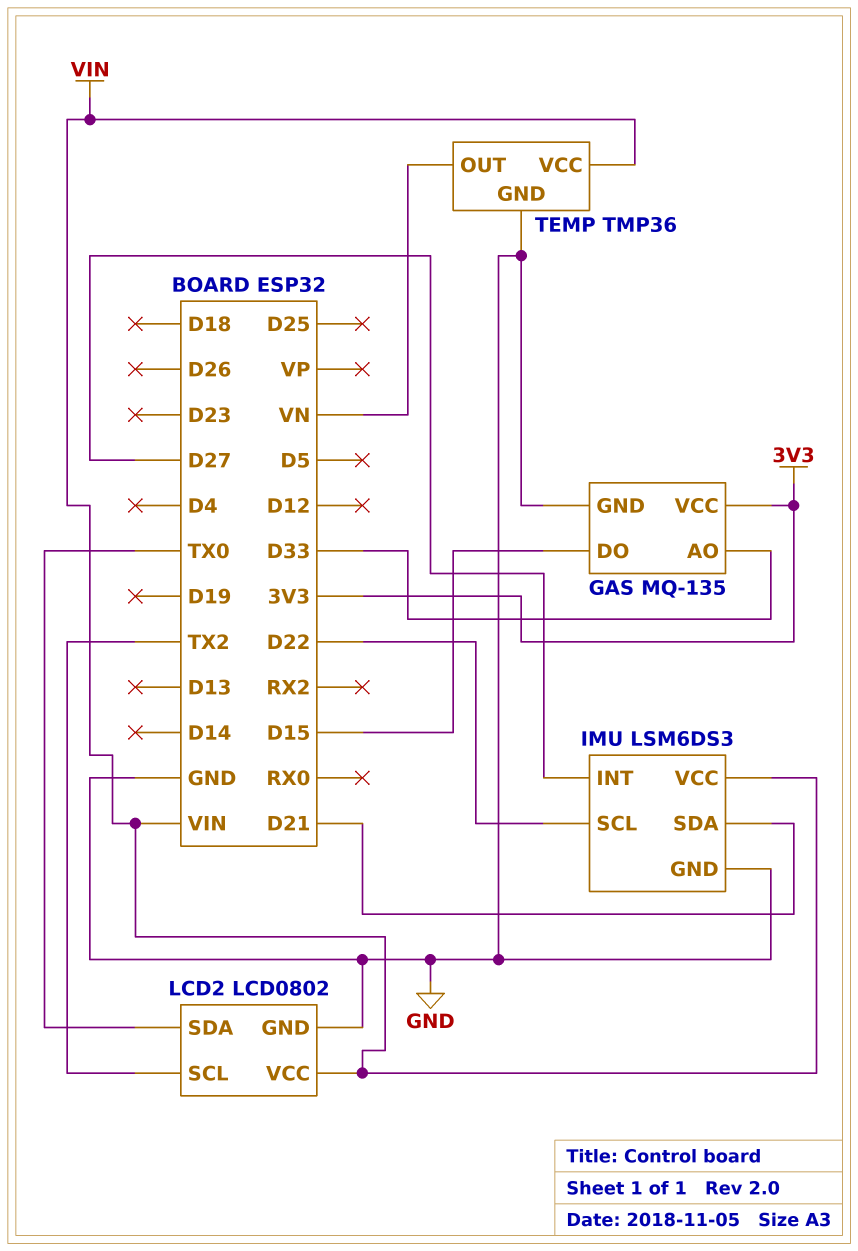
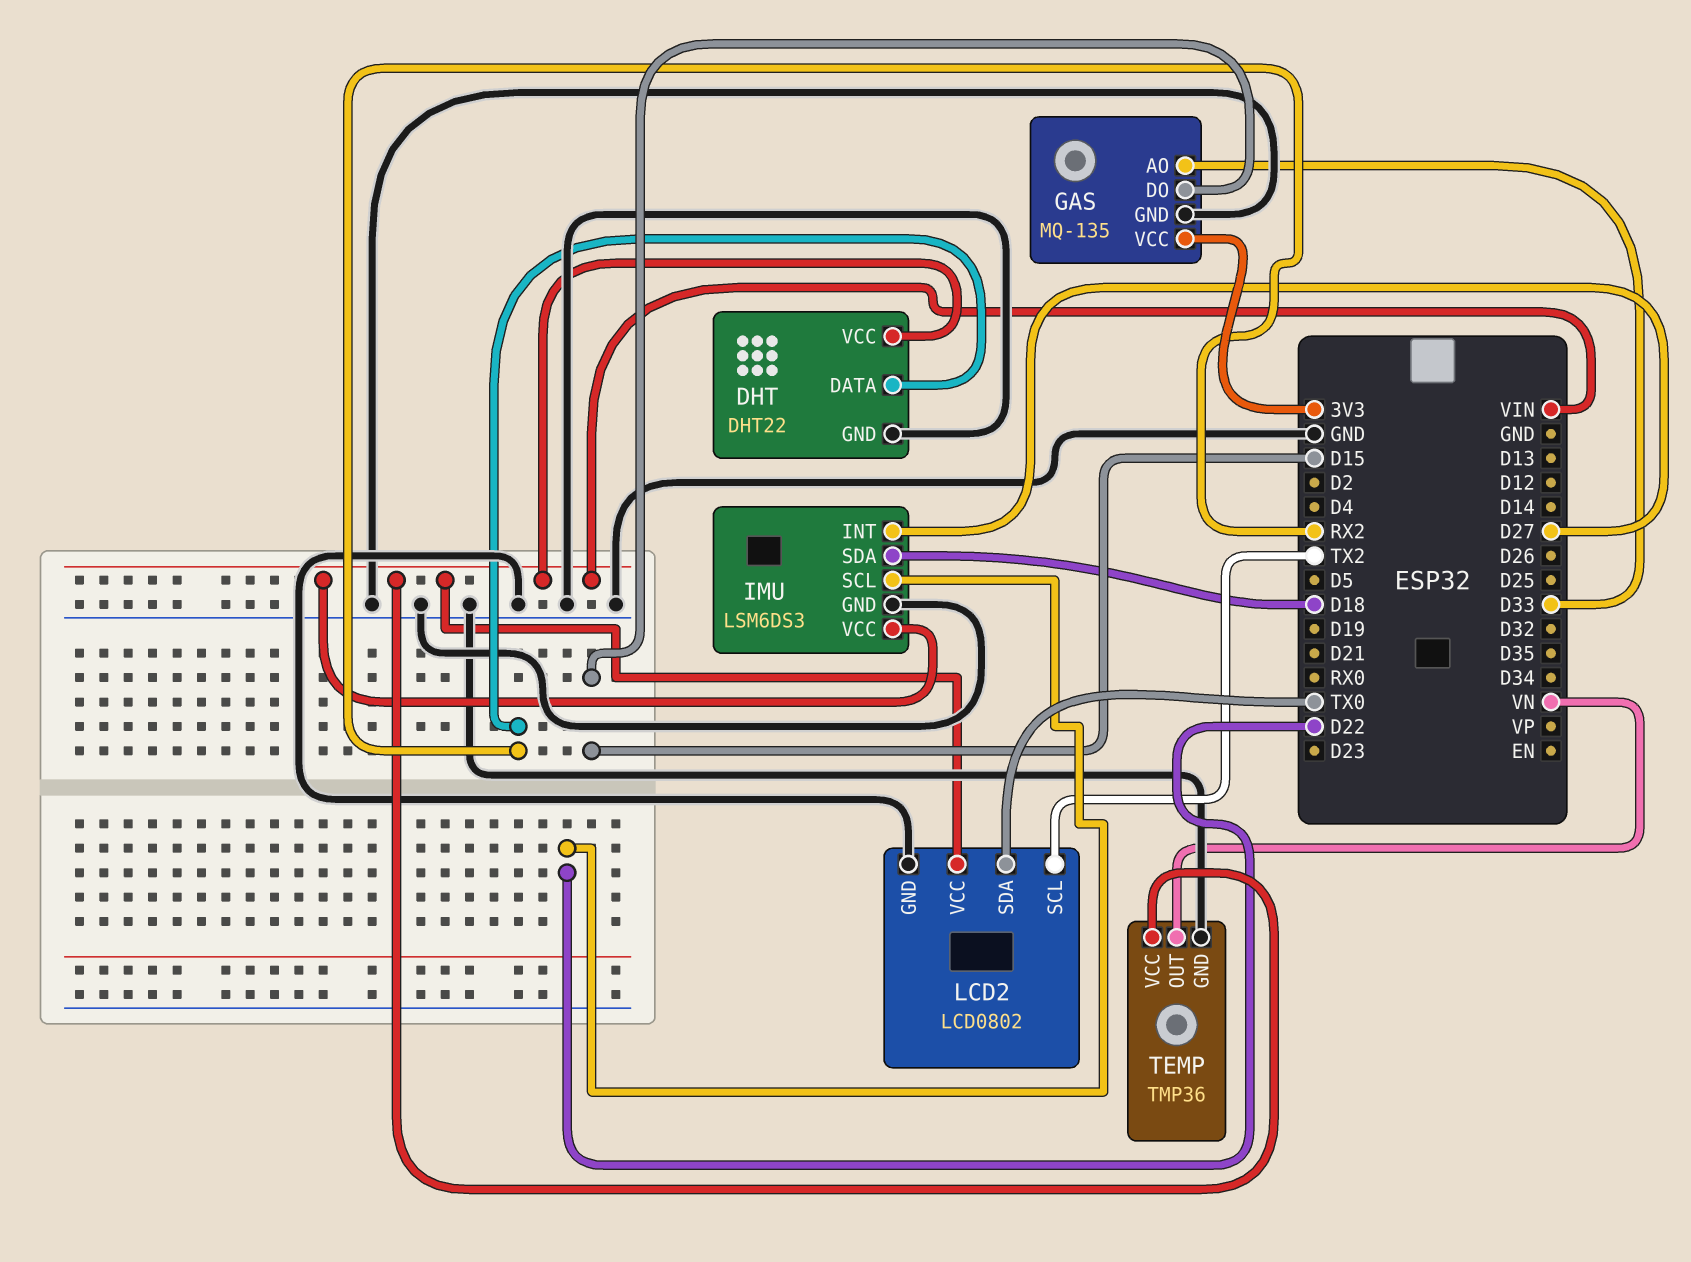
DHT: none -> DHT22
DHT pin DATA: none -> RX2
DHT pin GND: none -> GND
DHT pin VCC: none -> VIN
IMU pin SDA: D21 -> D18

